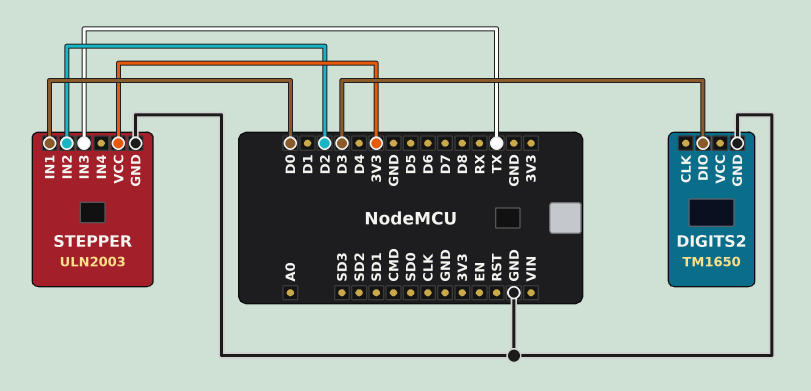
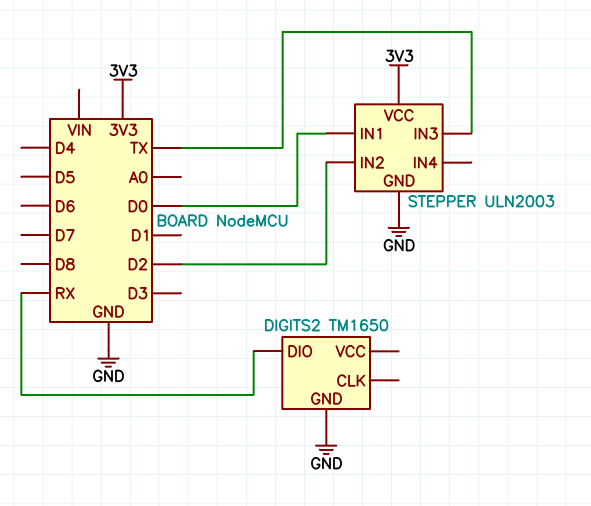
DIGITS2 pin DIO: D3 -> RX

